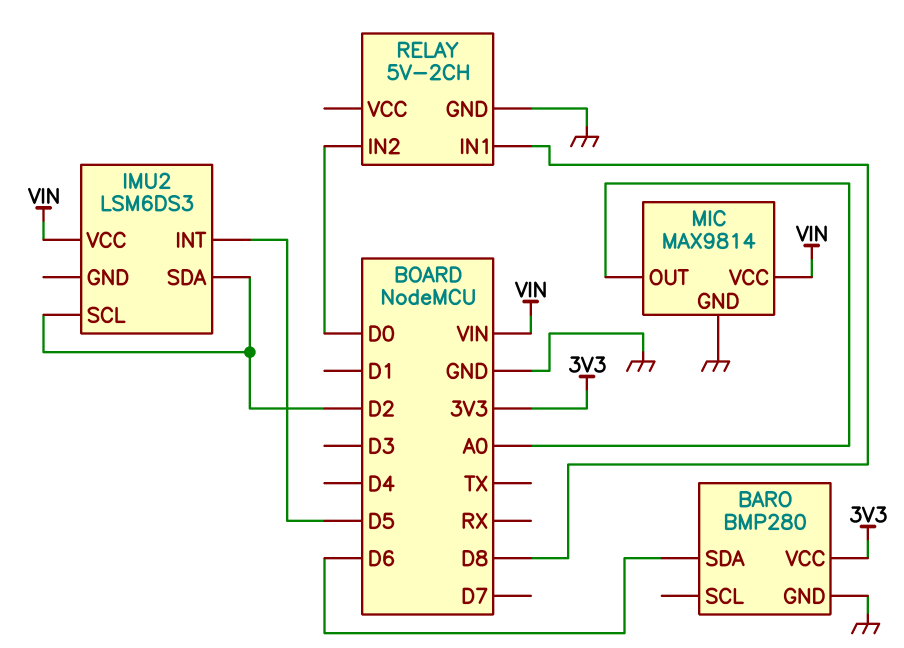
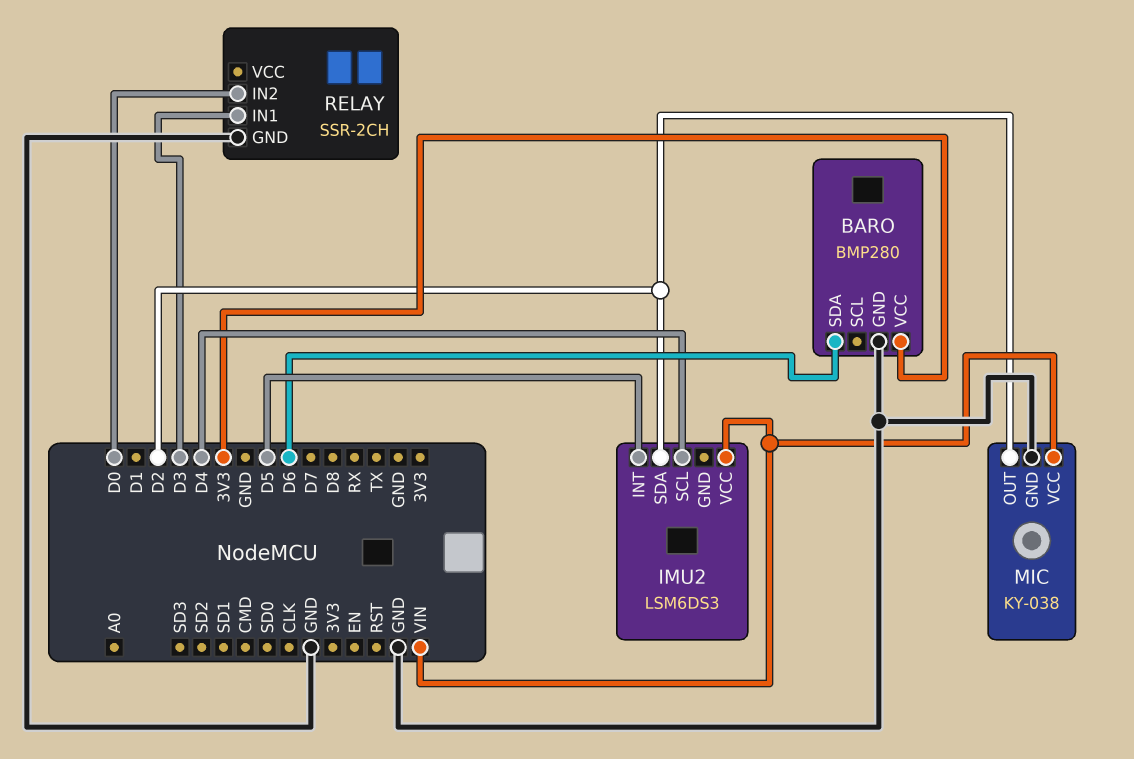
IMU2 pin SCL: D2 -> D4
MIC: MAX9814 -> KY-038
MIC pin OUT: A0 -> D2
RELAY: 5V-2CH -> SSR-2CH
RELAY pin IN1: D8 -> D3

